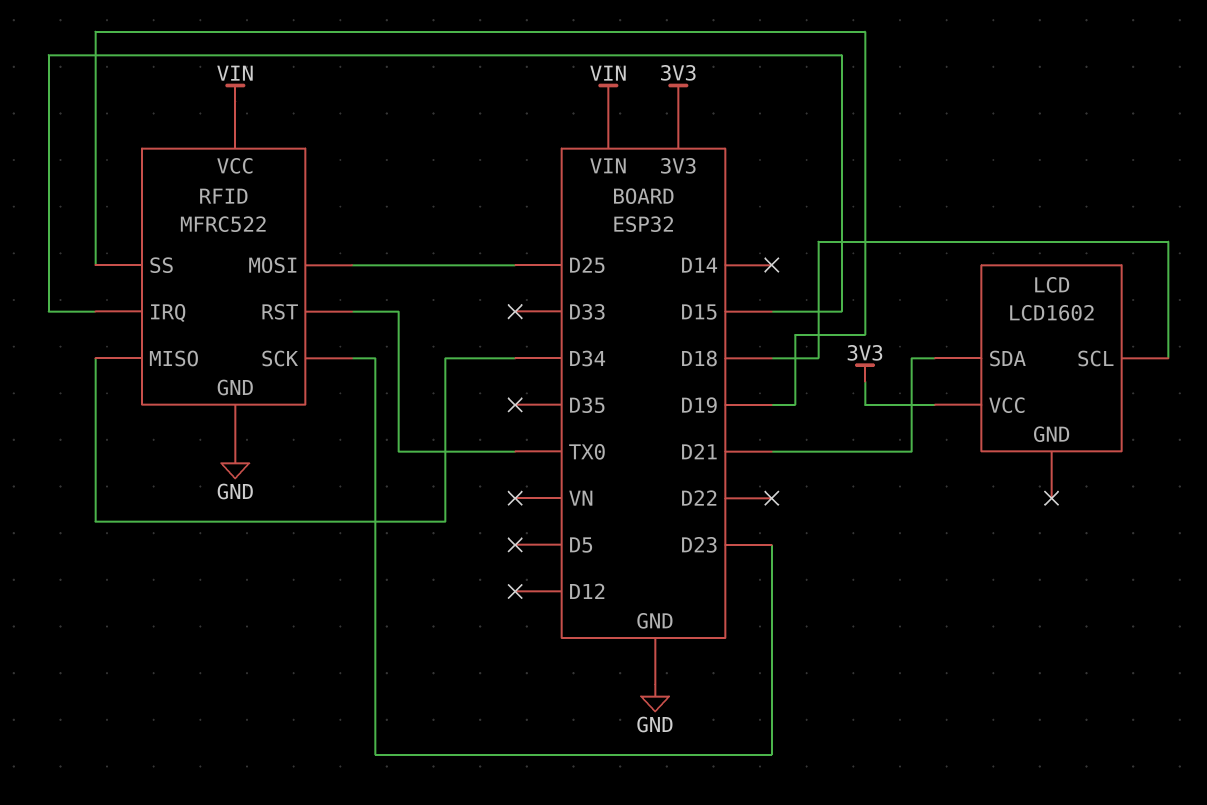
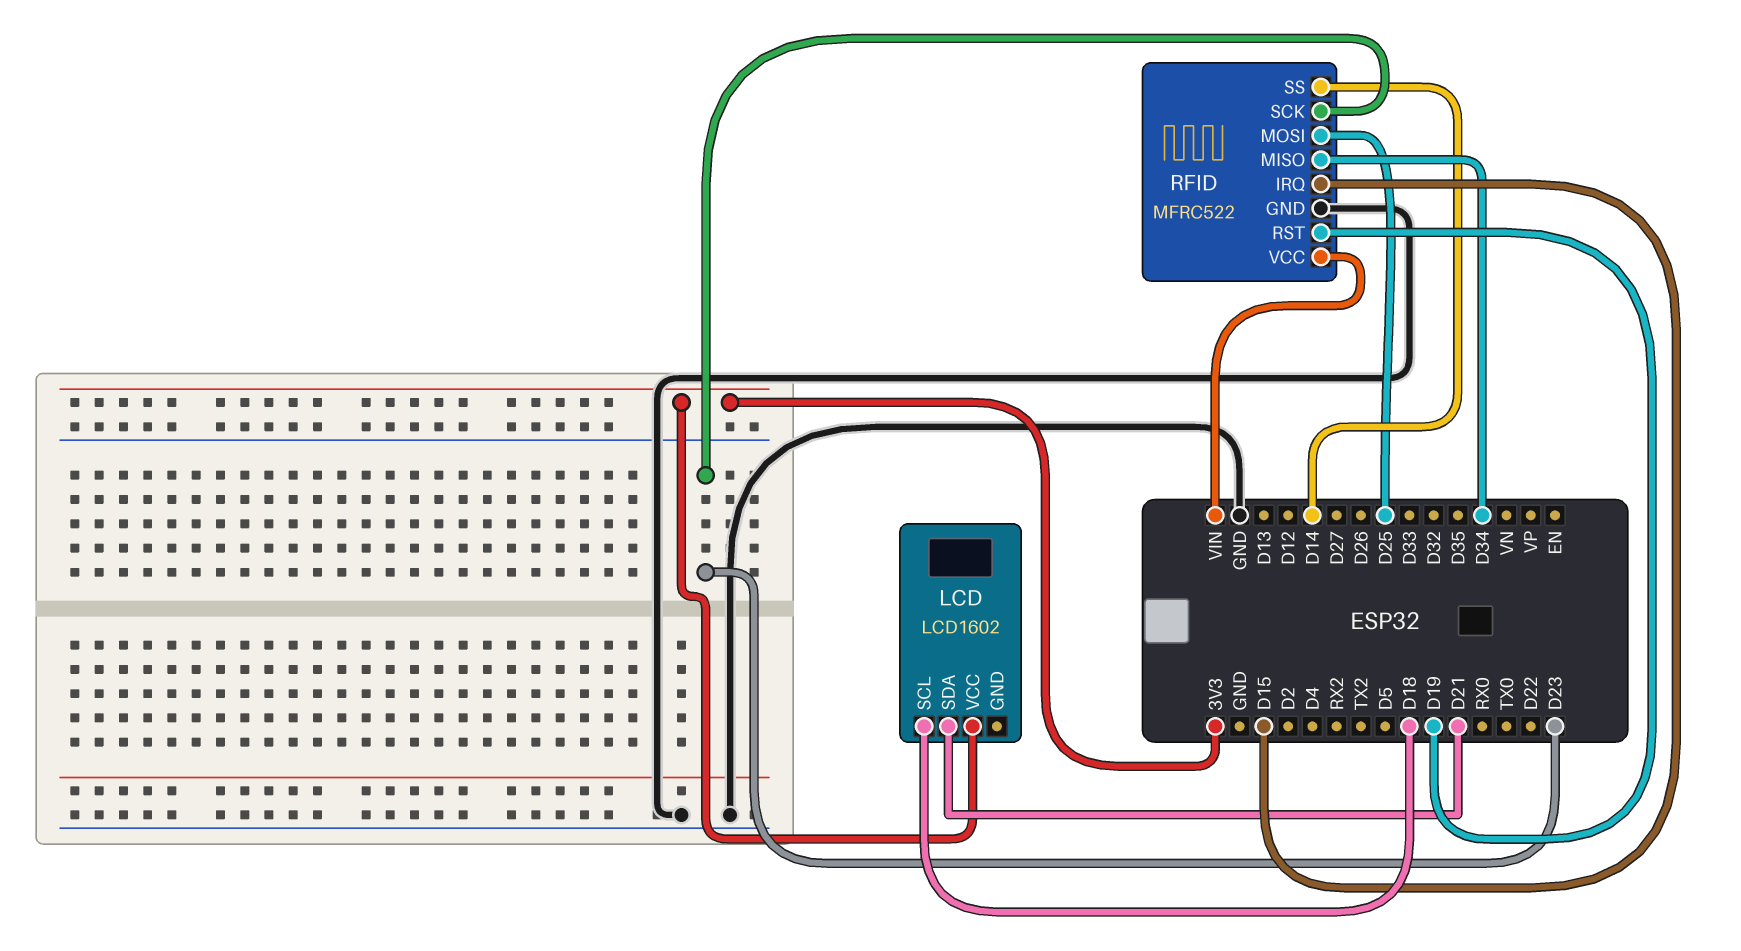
RFID pin RST: TX0 -> D19
RFID pin SS: D19 -> D14

